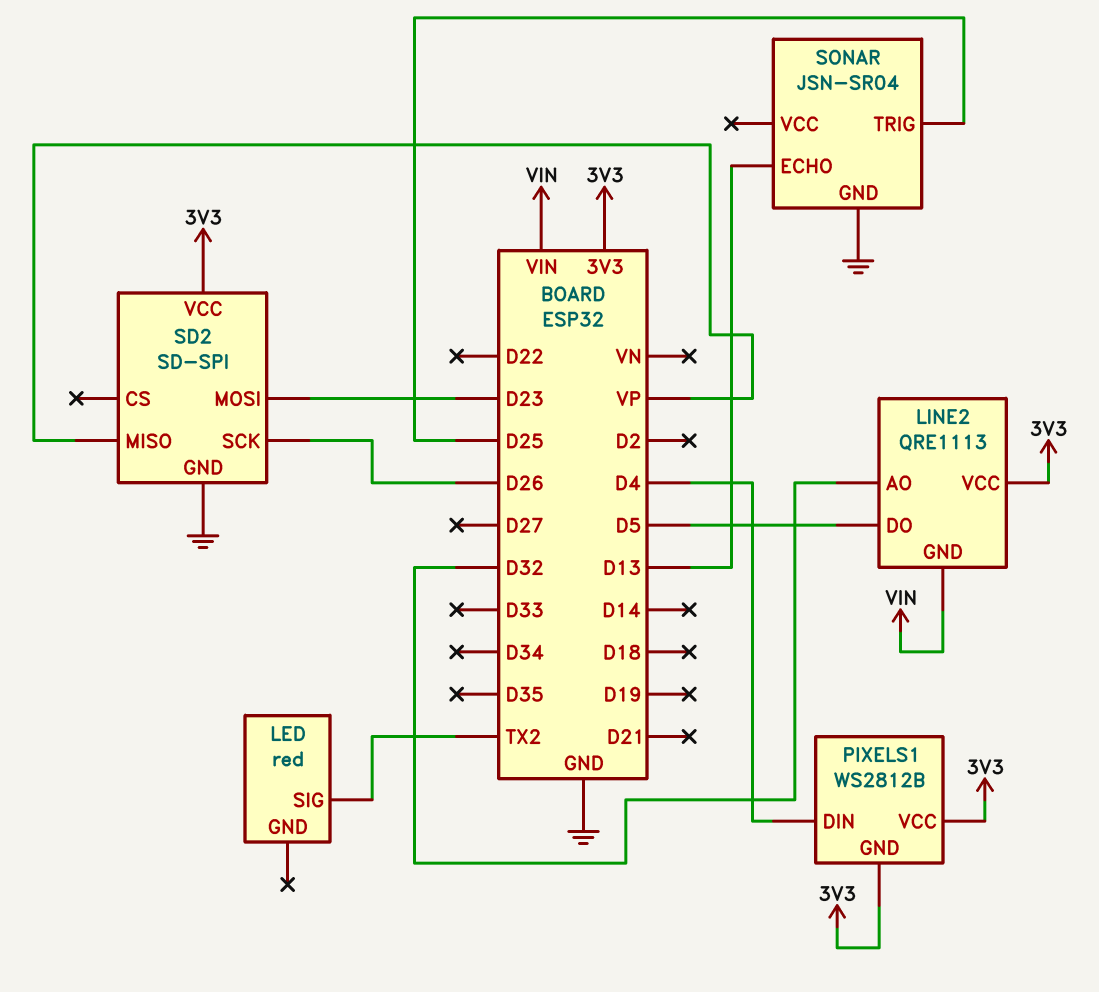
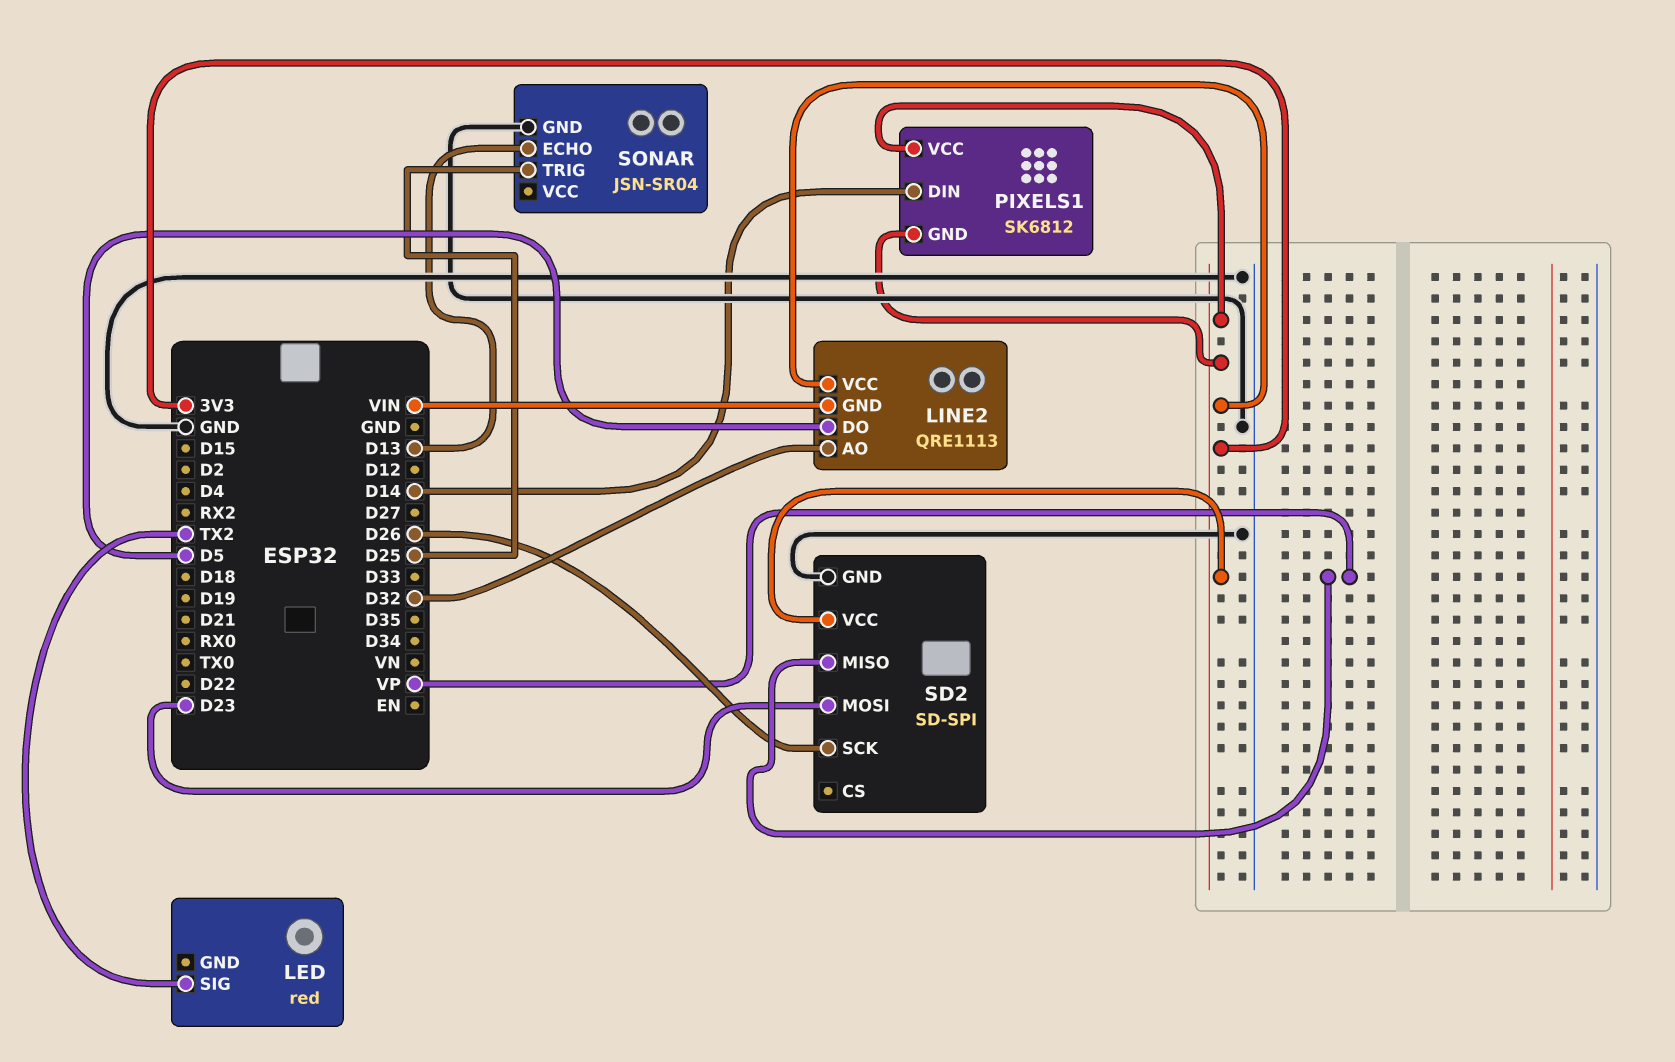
PIXELS1: WS2812B -> SK6812
PIXELS1 pin DIN: D4 -> D14

